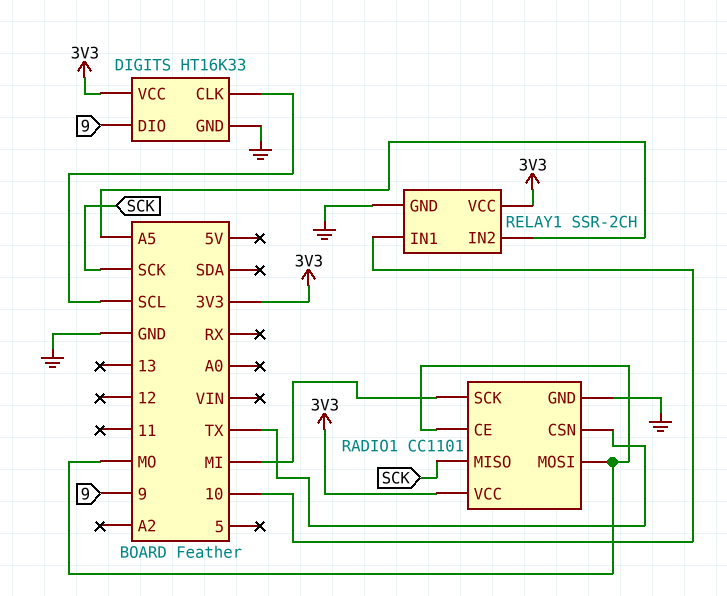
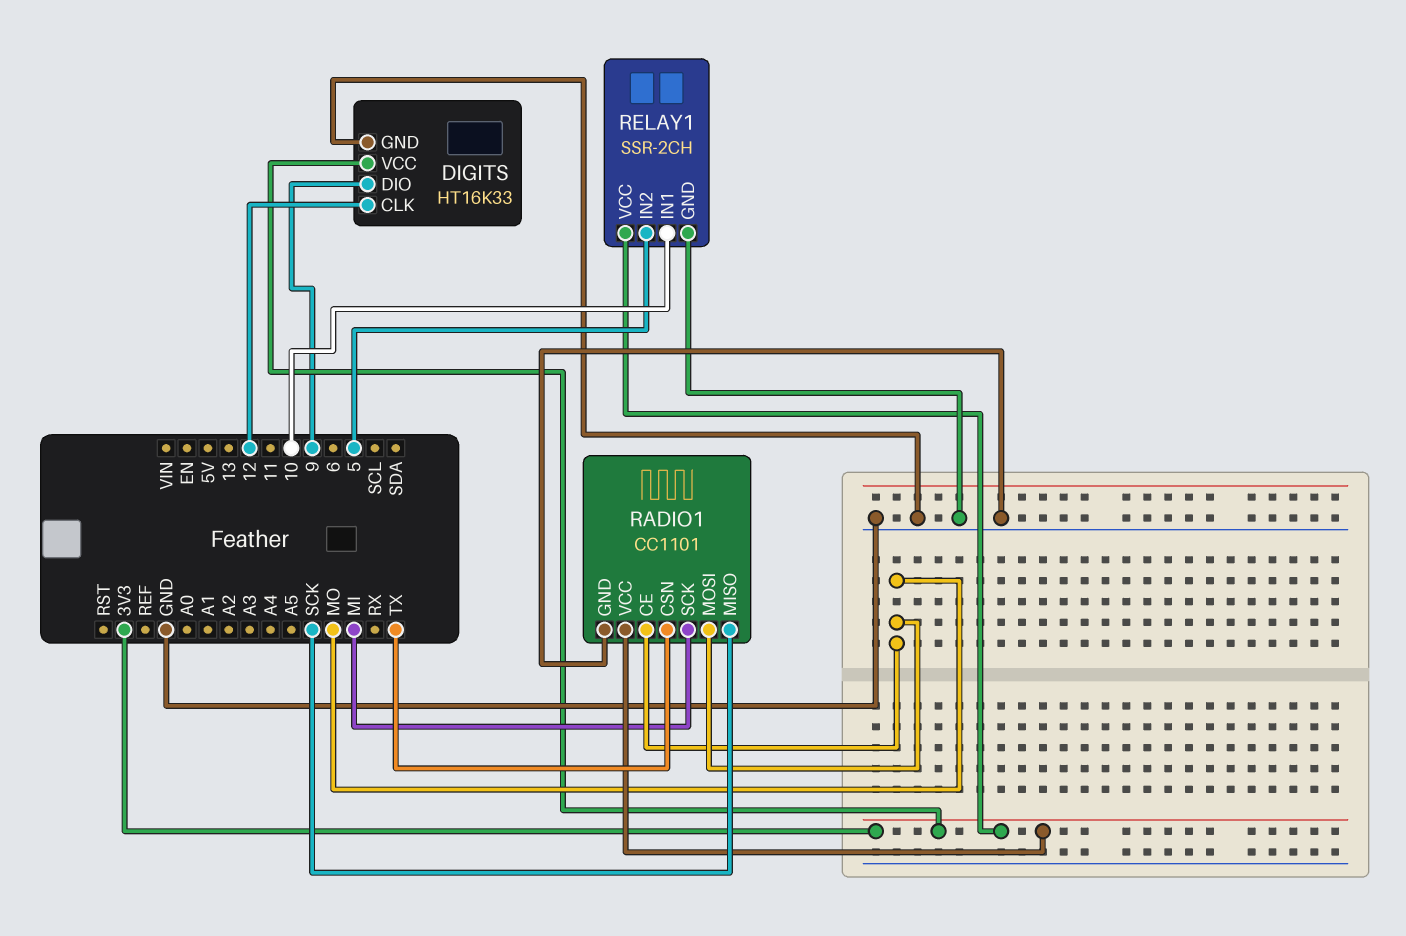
DIGITS pin CLK: SCL -> 12
RELAY1 pin IN2: A5 -> 5

